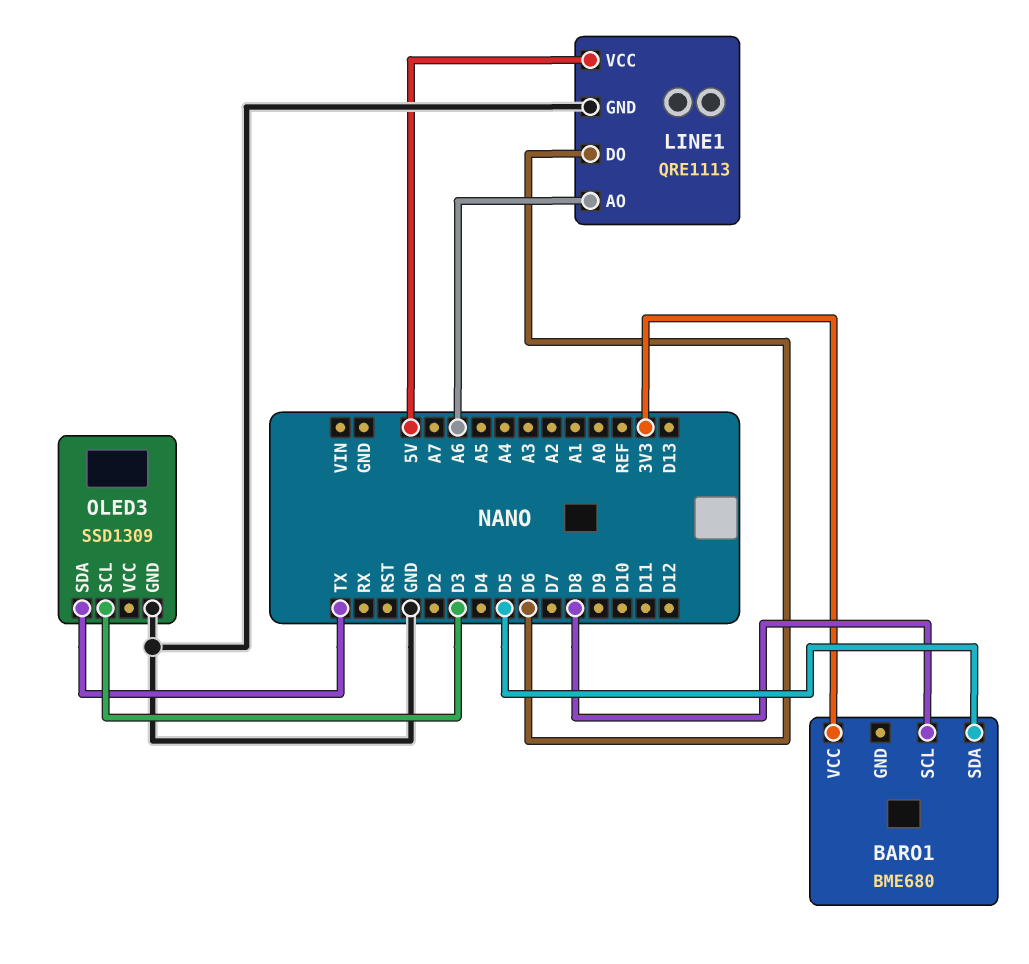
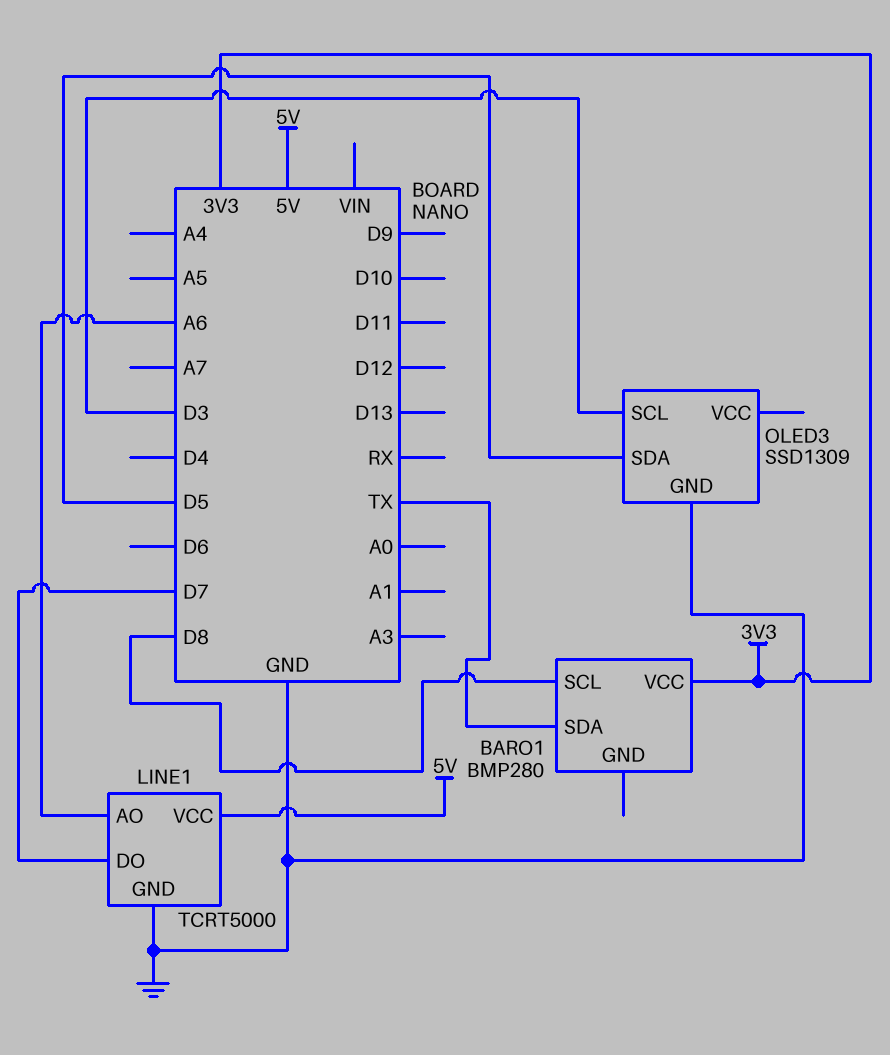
BARO1: BME680 -> BMP280
BARO1 pin SDA: D5 -> TX
LINE1: QRE1113 -> TCRT5000
LINE1 pin DO: D6 -> D7
OLED3 pin SDA: TX -> D5

